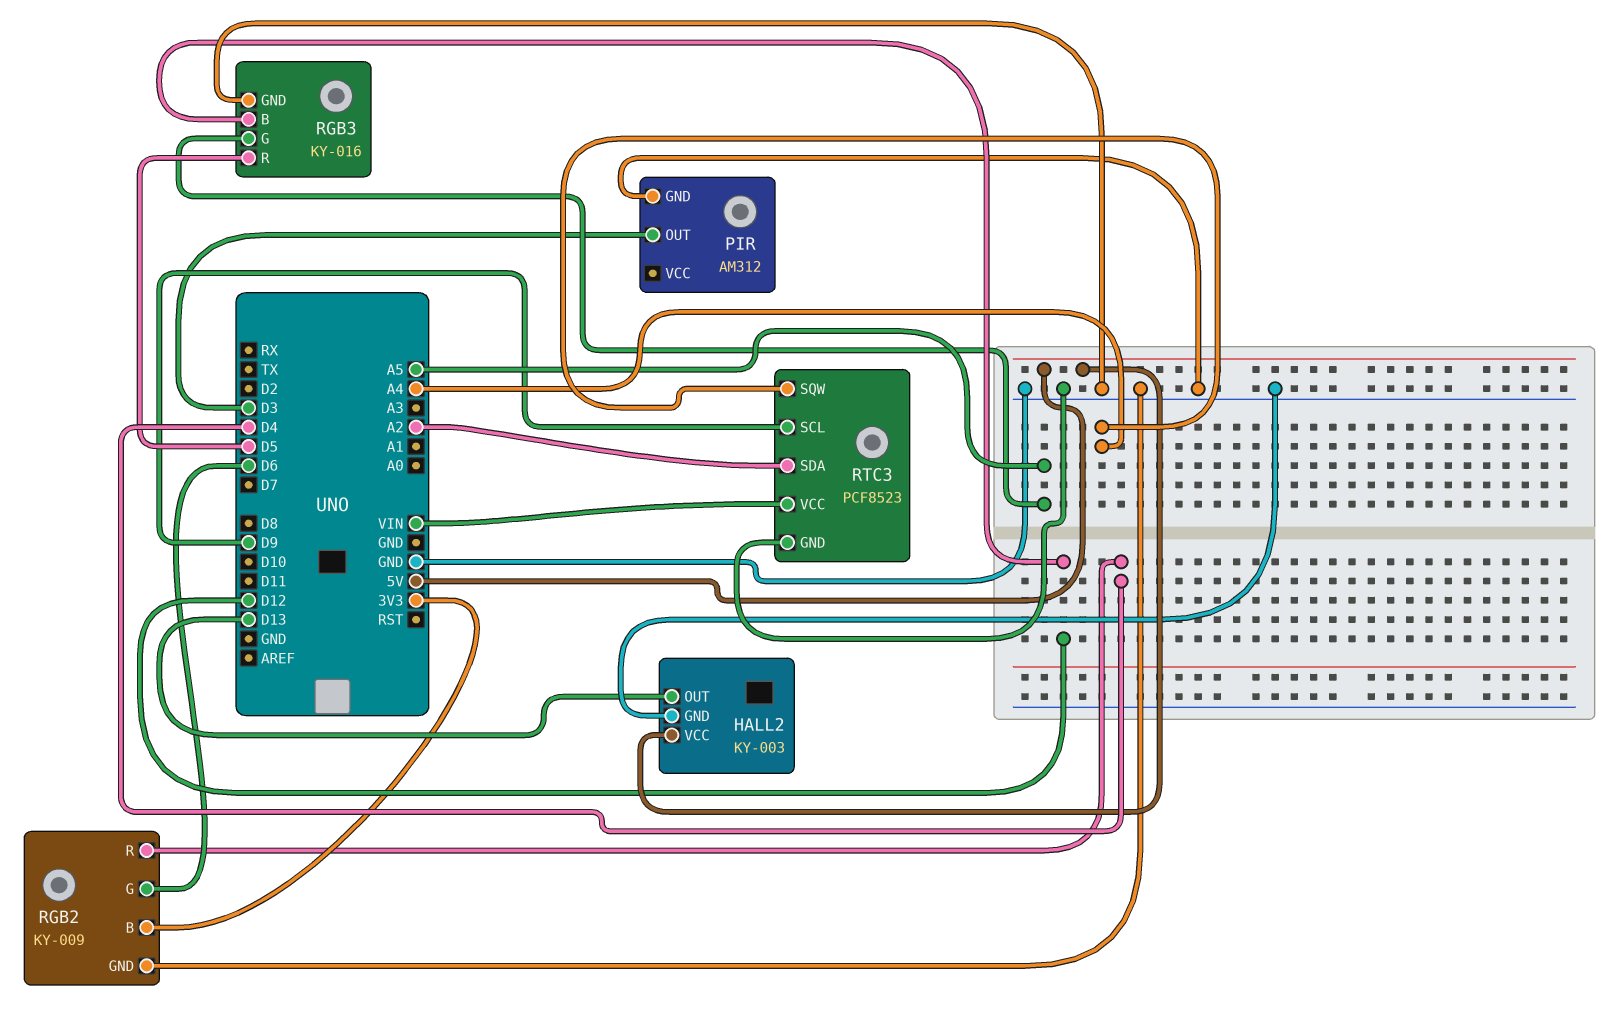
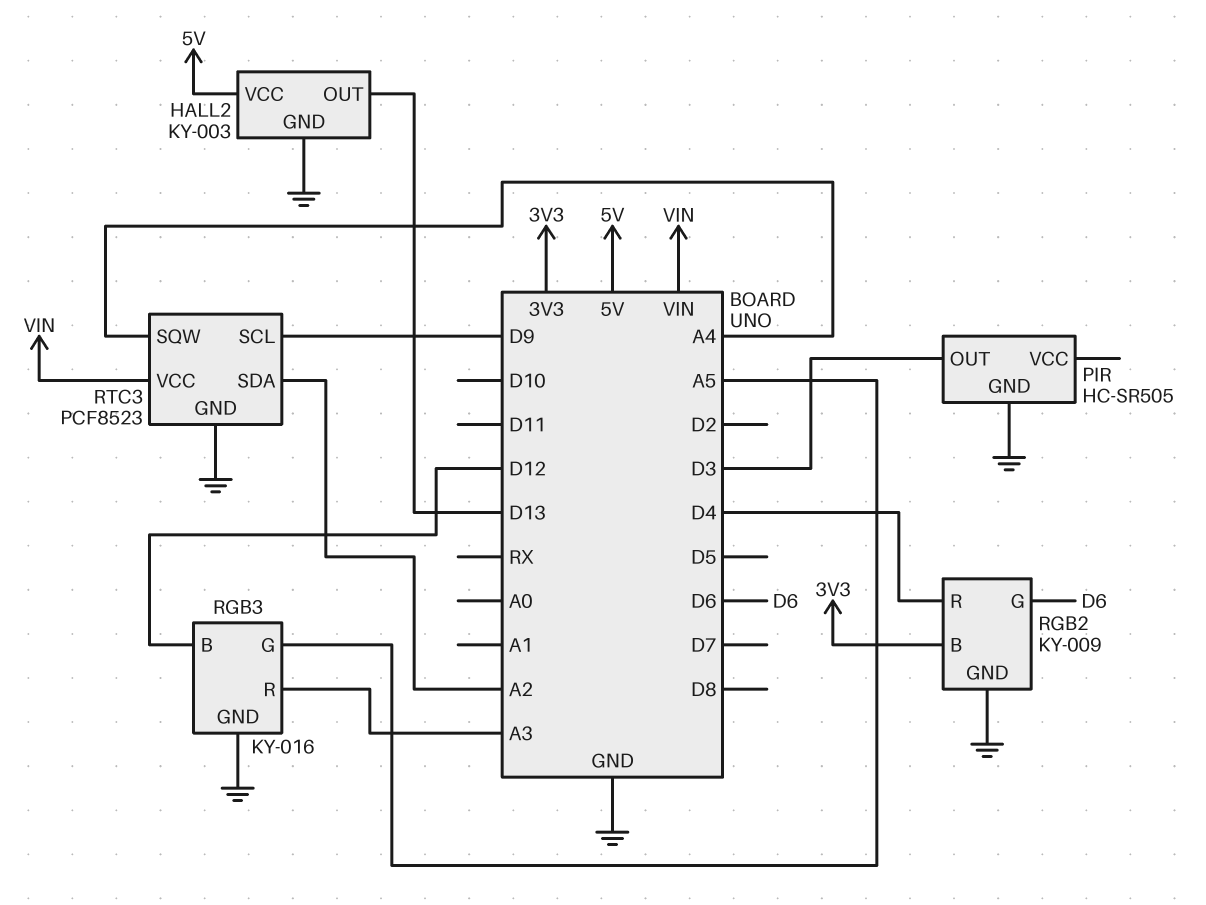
PIR: AM312 -> HC-SR505
RGB3 pin R: D5 -> A3

